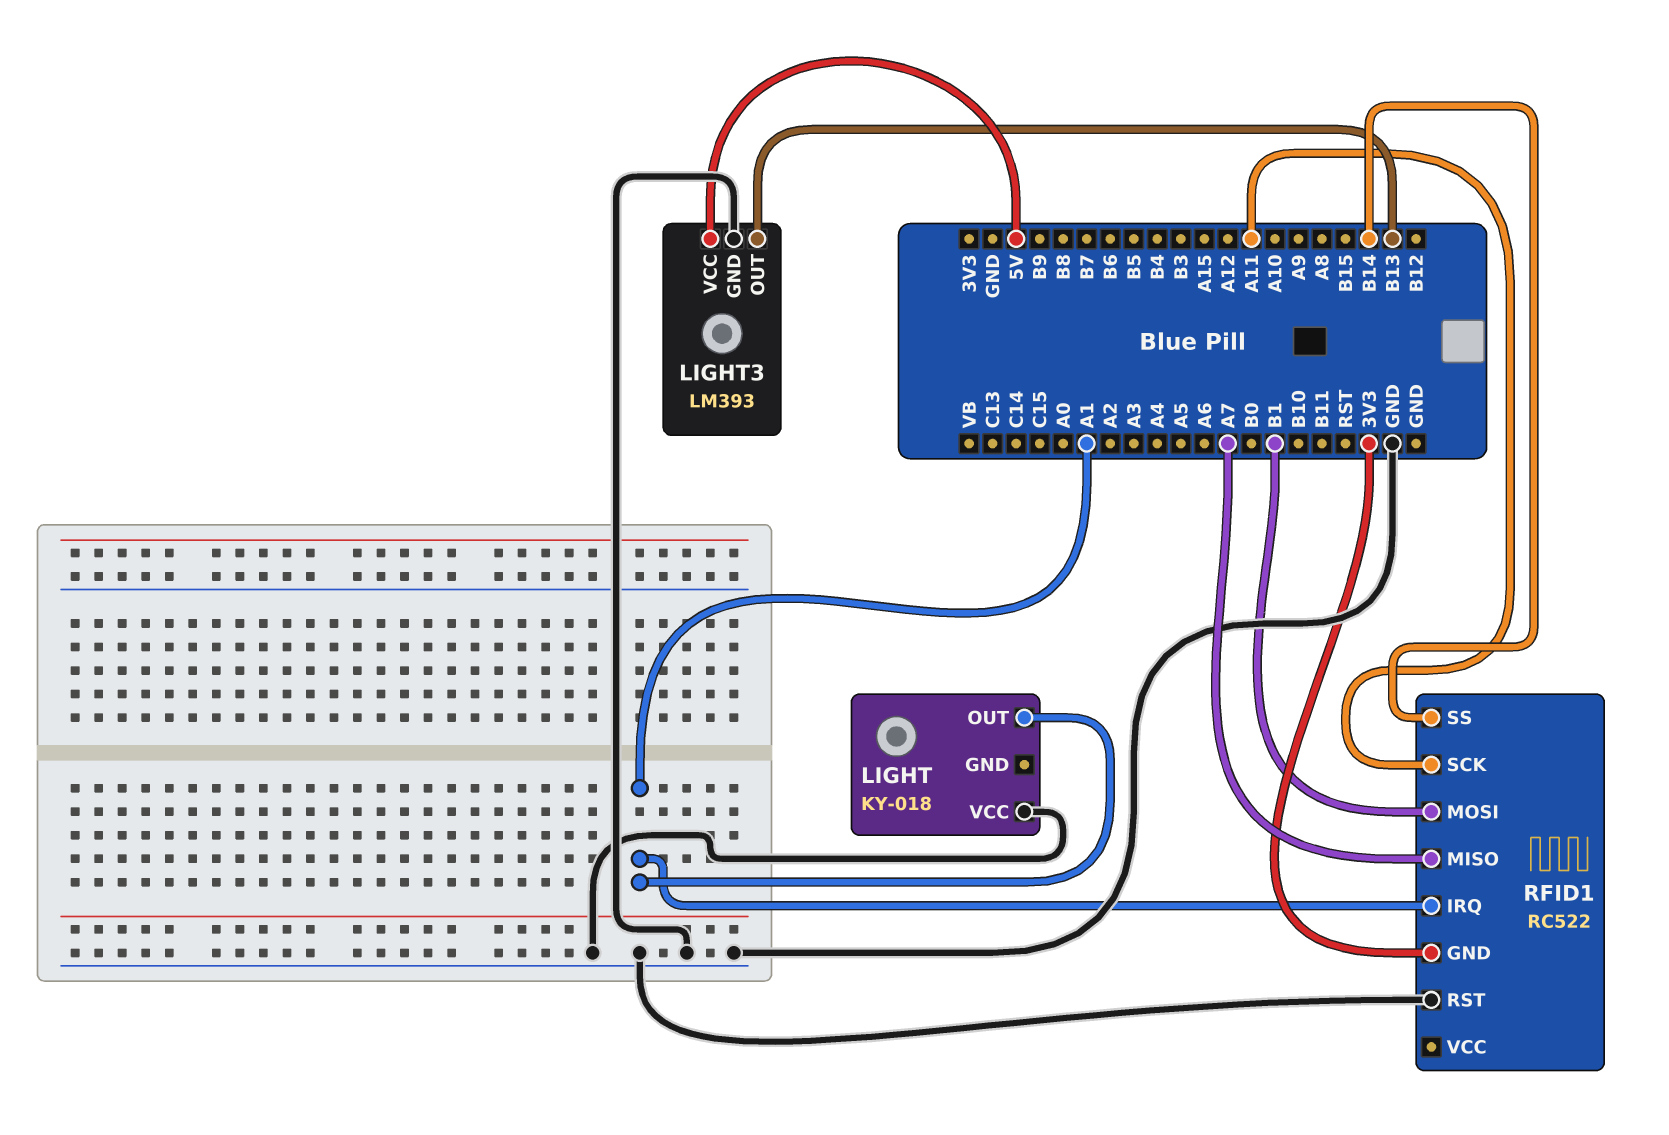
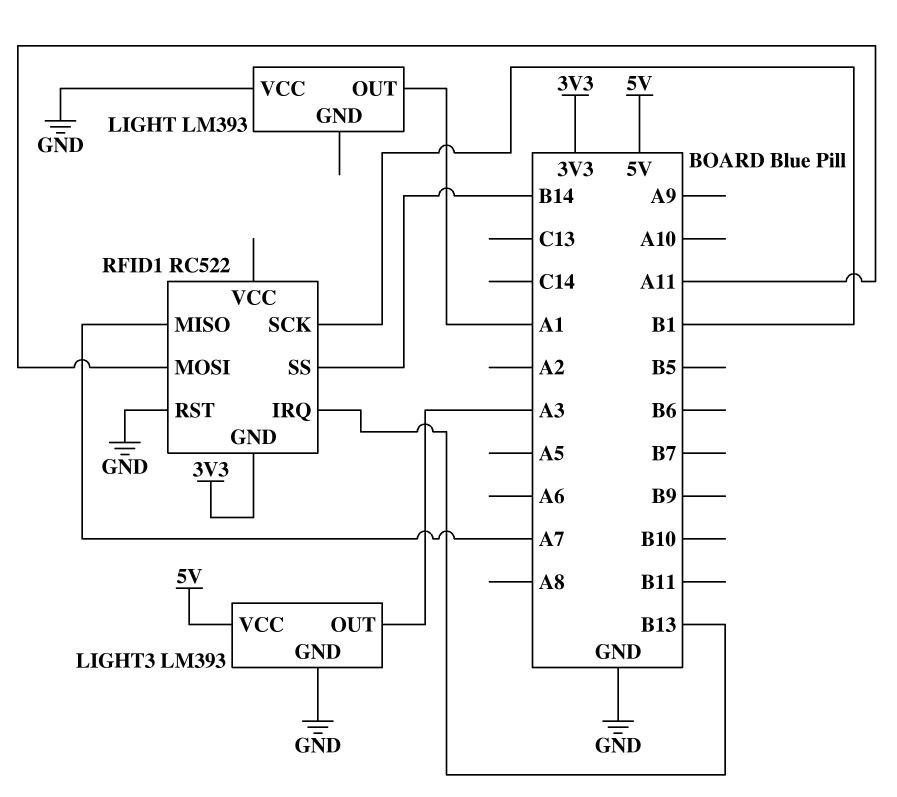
LIGHT: KY-018 -> LM393
LIGHT3 pin OUT: B13 -> A3
RFID1 pin IRQ: A1 -> B13
RFID1 pin MOSI: B1 -> A11
RFID1 pin SCK: A11 -> B1

